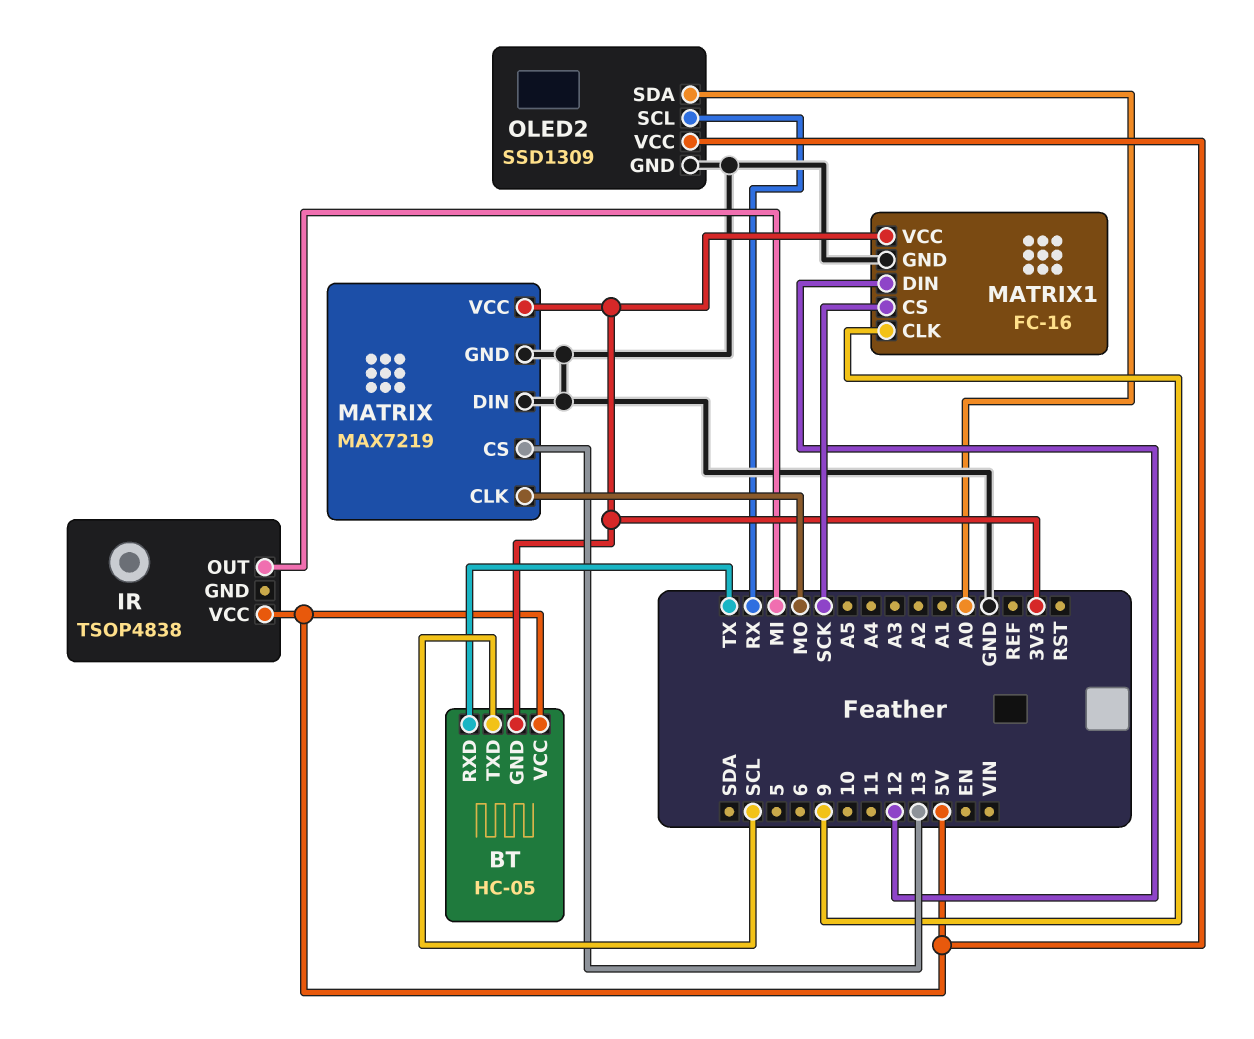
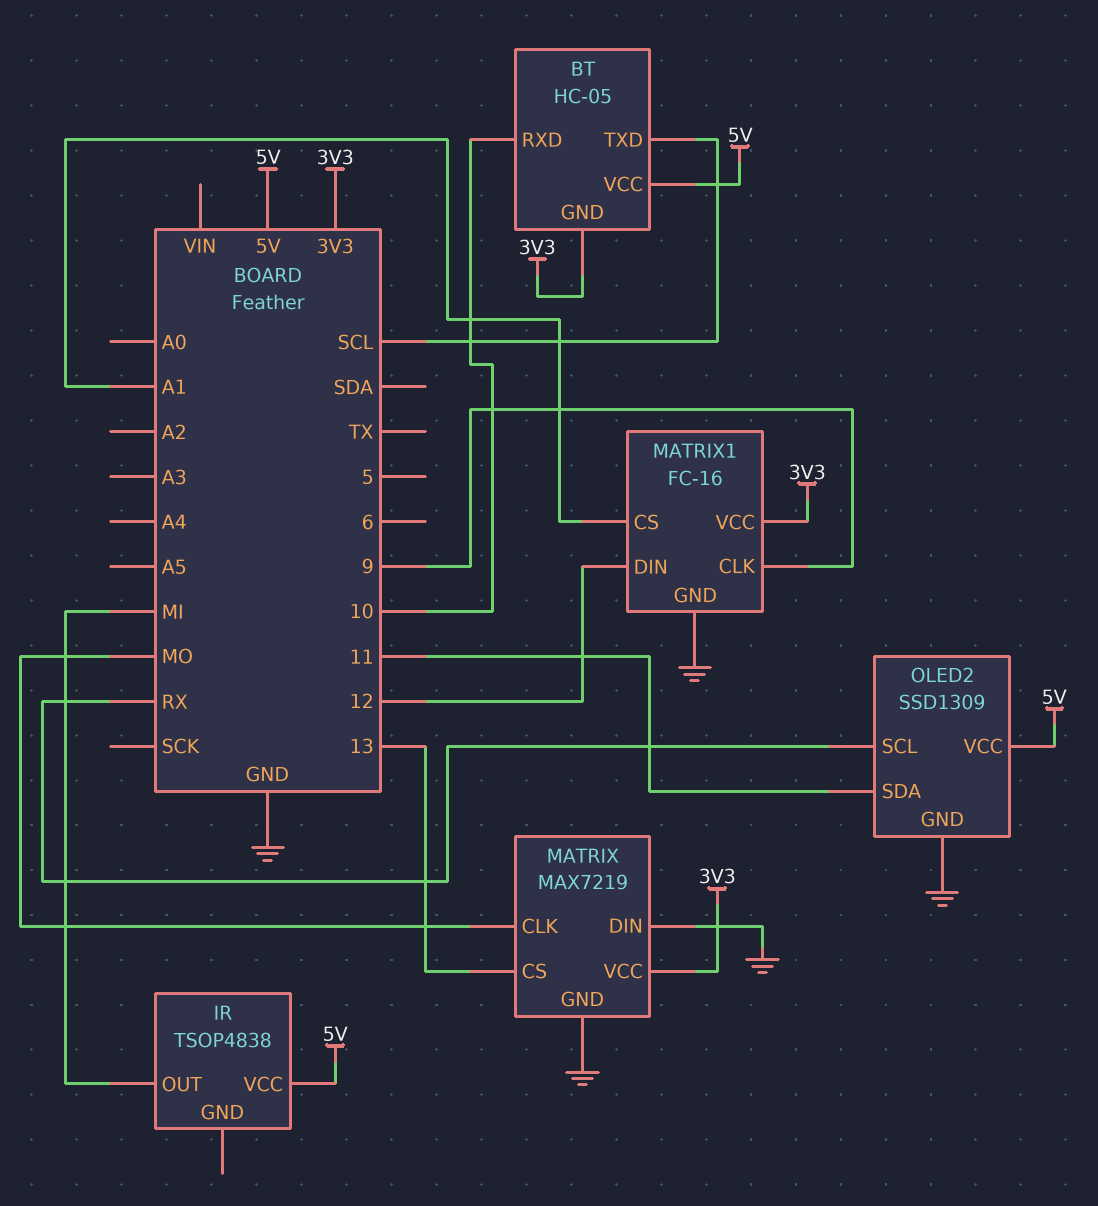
BT pin RXD: TX -> 10
MATRIX1 pin CS: SCK -> A1
OLED2 pin SDA: A0 -> 11

